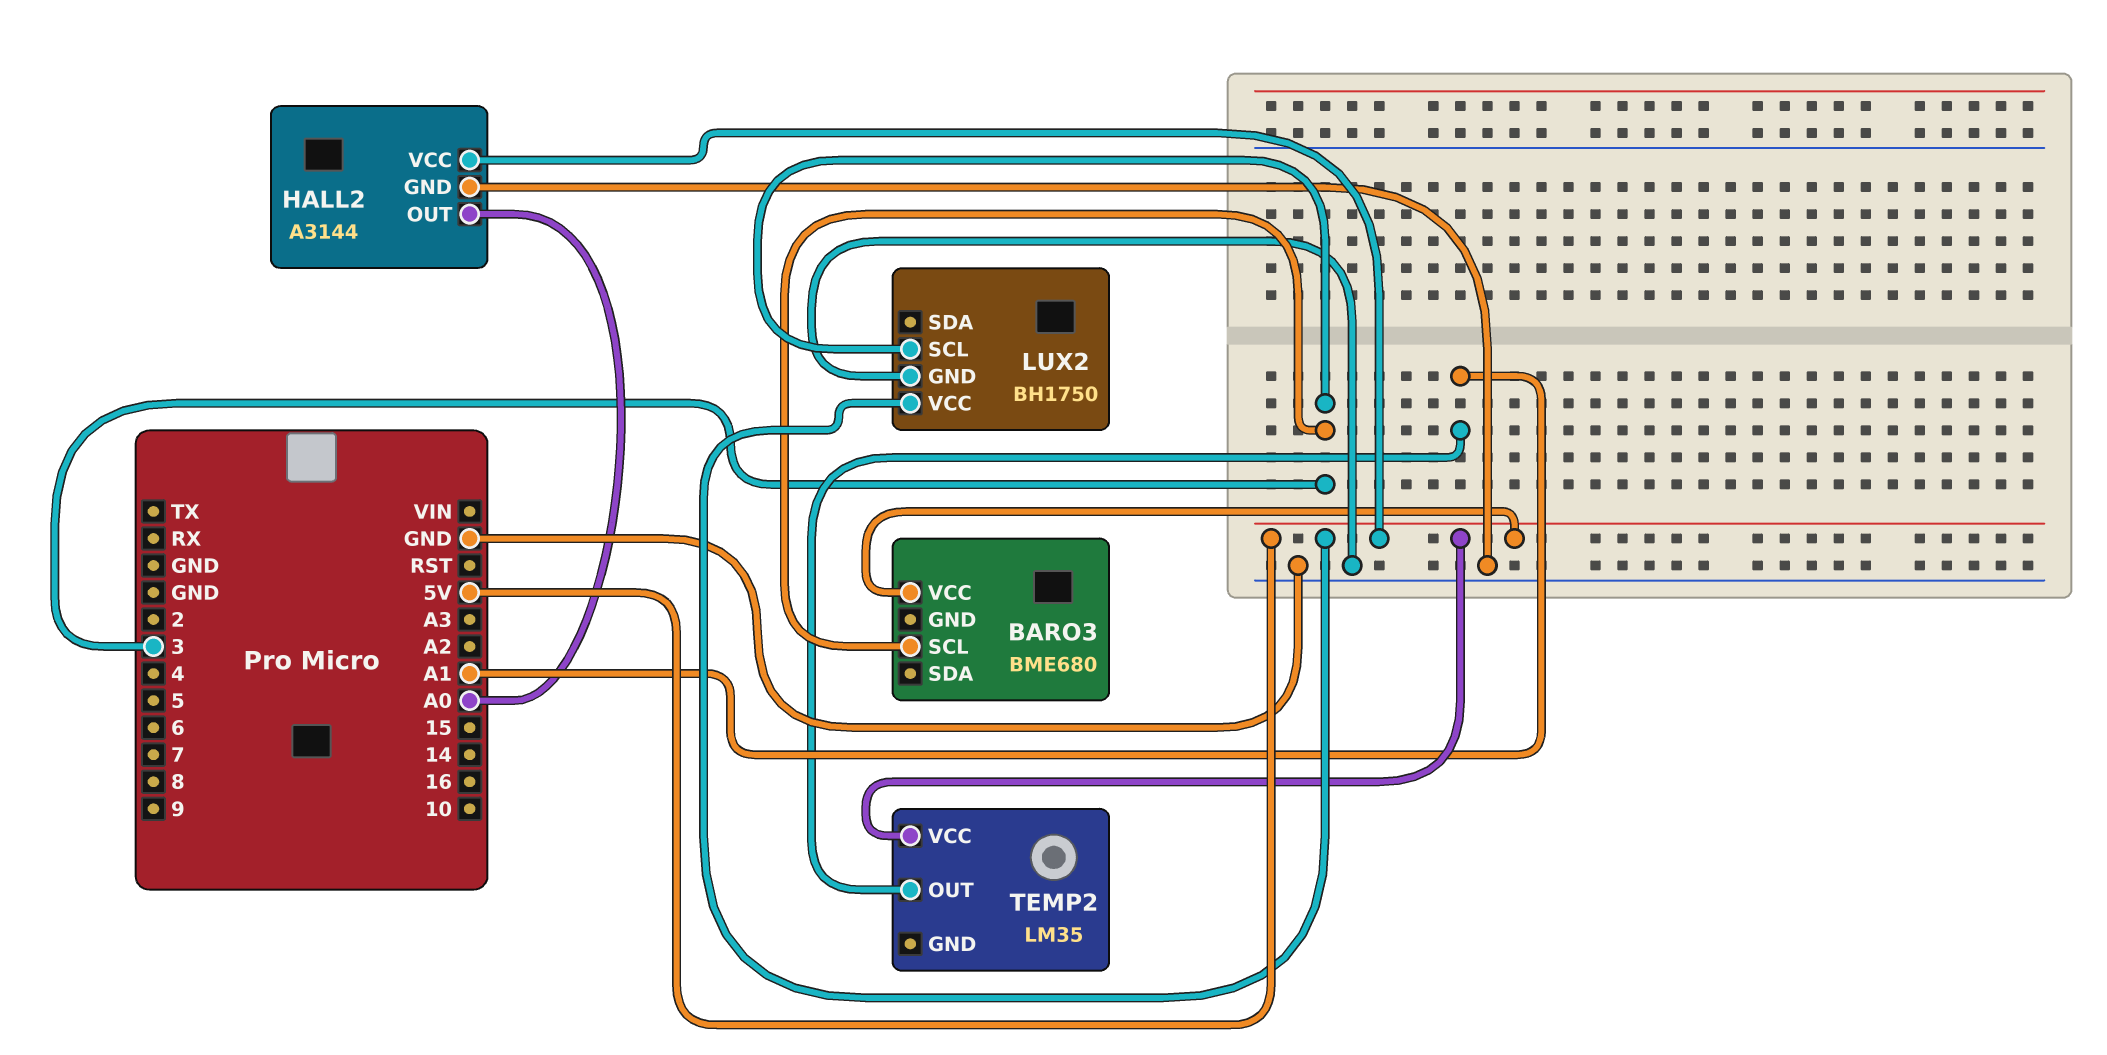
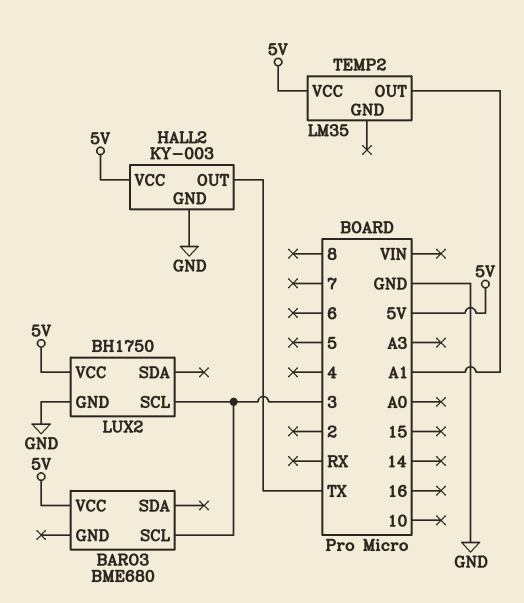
HALL2: A3144 -> KY-003
HALL2 pin OUT: A0 -> TX

